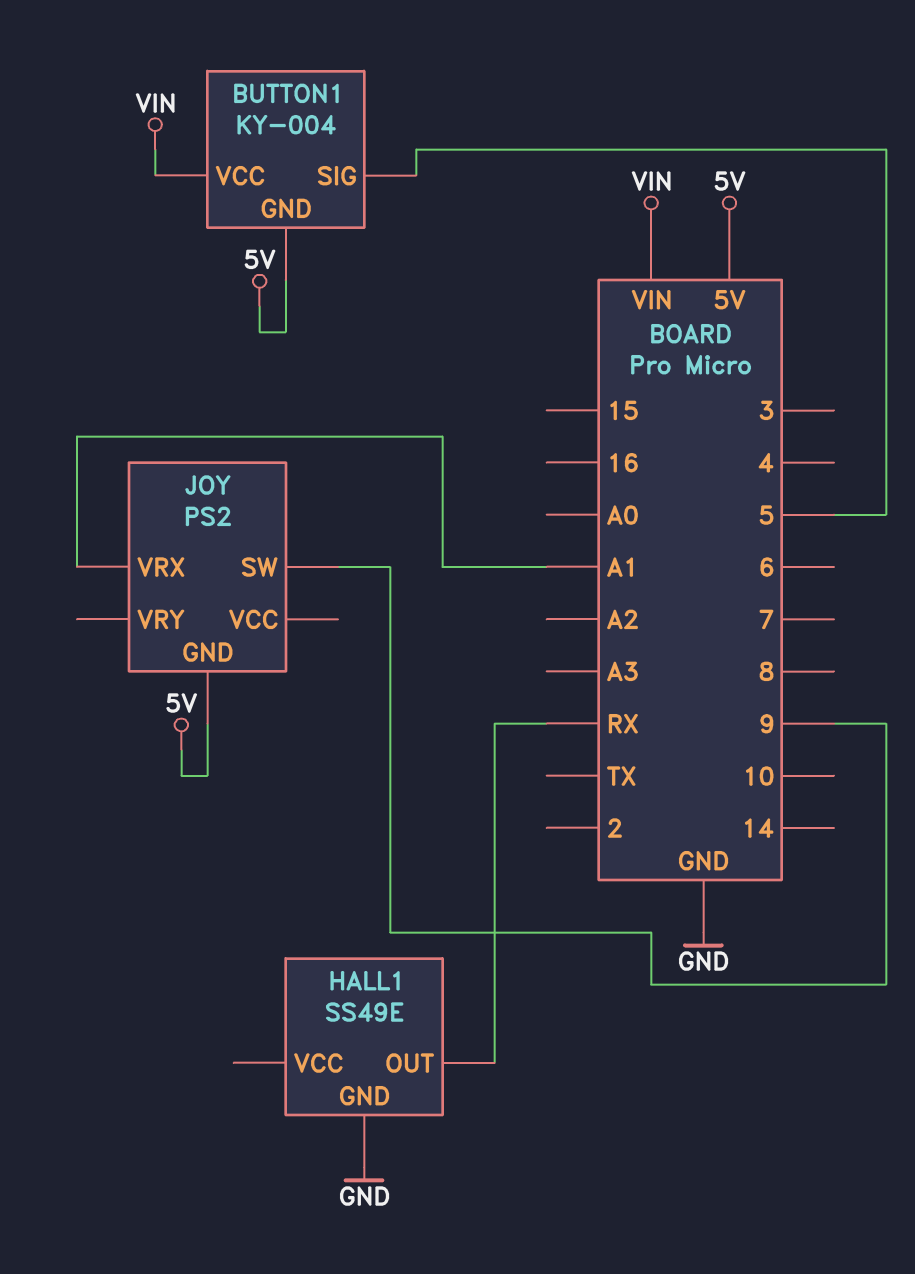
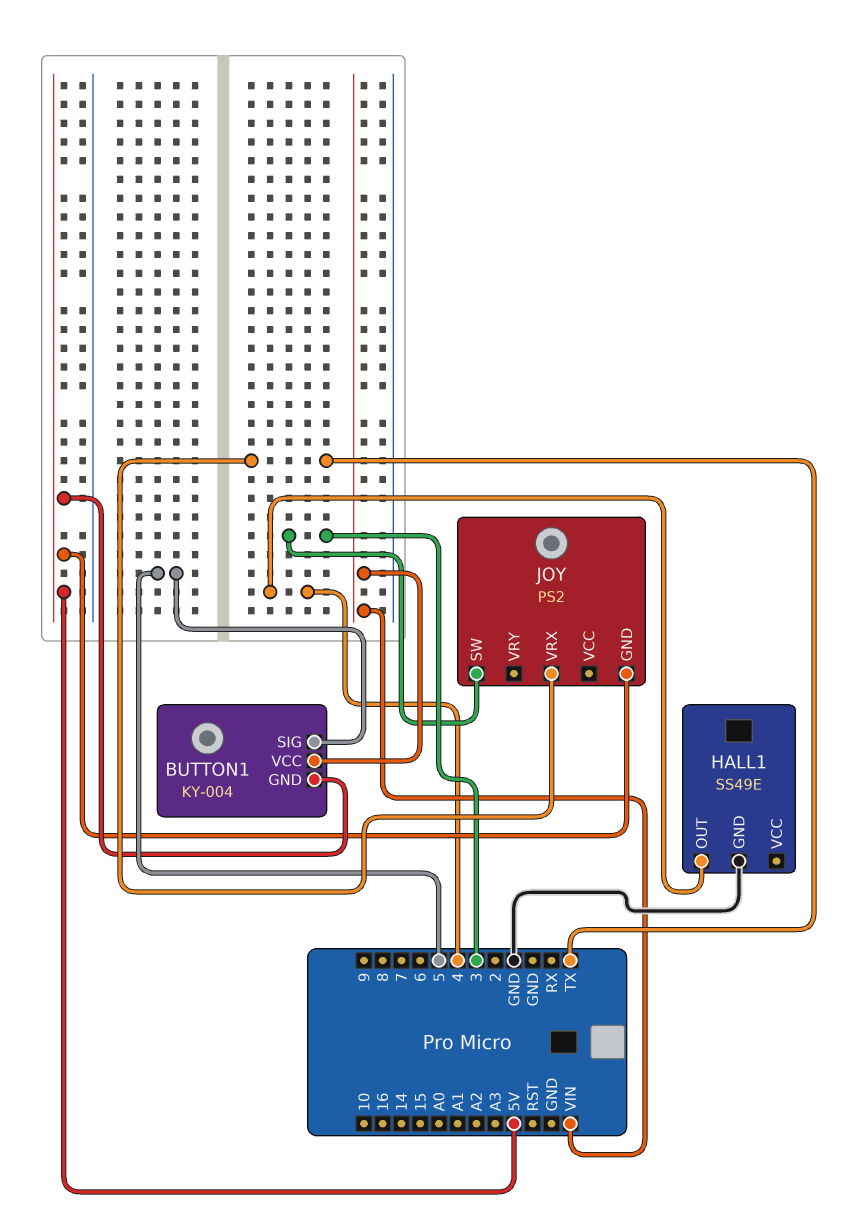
HALL1 pin OUT: RX -> 4
JOY pin SW: 9 -> 3
JOY pin VRX: A1 -> TX

